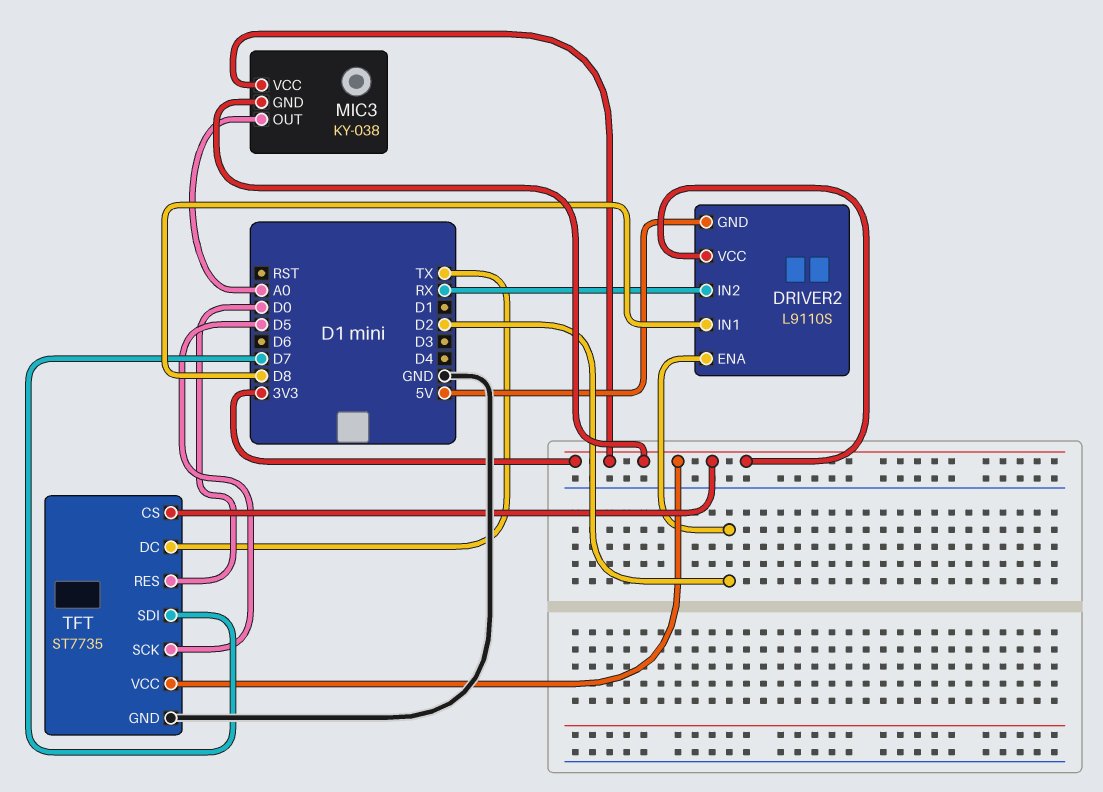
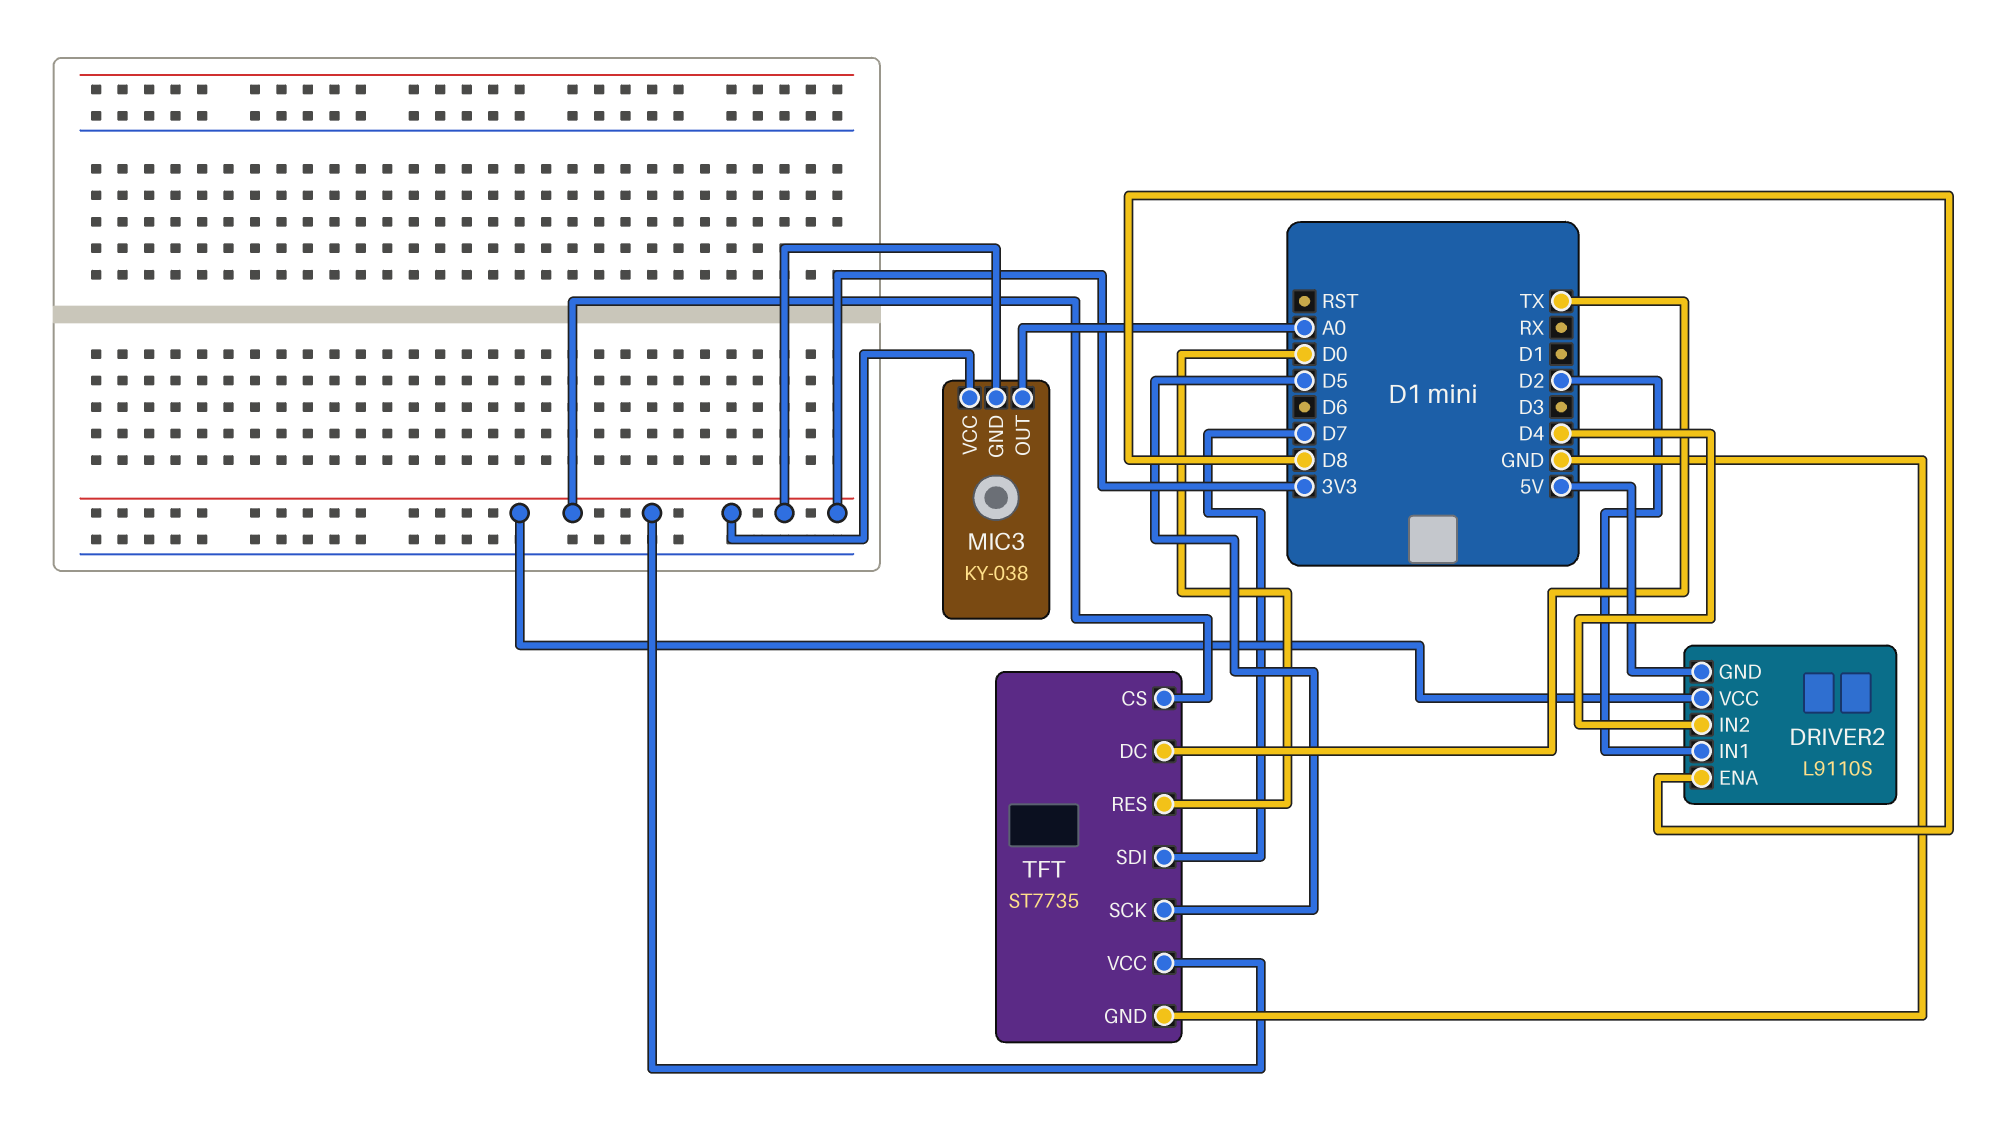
DRIVER2 pin ENA: D2 -> D8
DRIVER2 pin IN1: D8 -> D2
DRIVER2 pin IN2: RX -> D4

